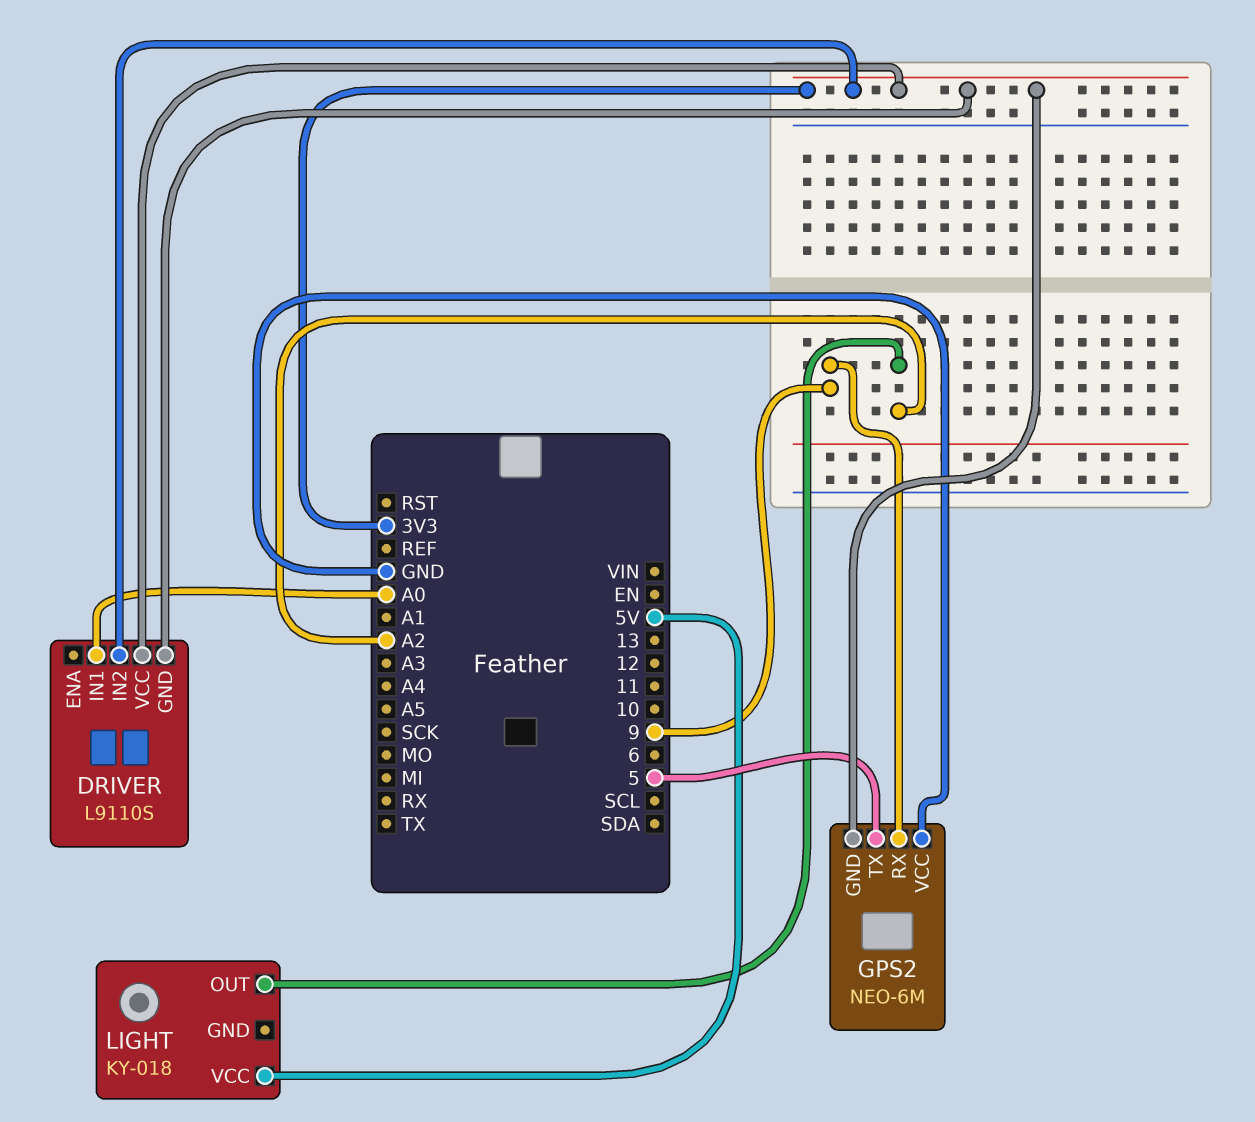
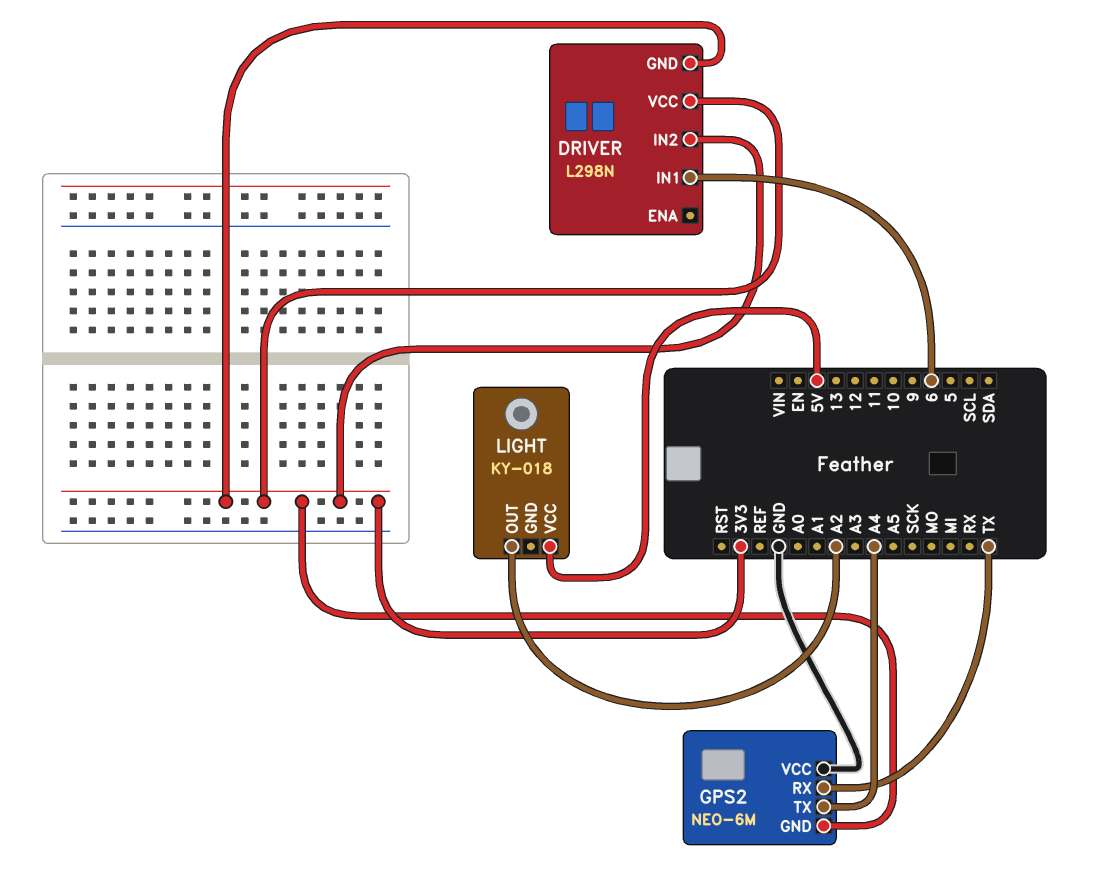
DRIVER: L9110S -> L298N
DRIVER pin IN1: A0 -> 6
GPS2 pin RX: 9 -> TX
GPS2 pin TX: 5 -> A4

